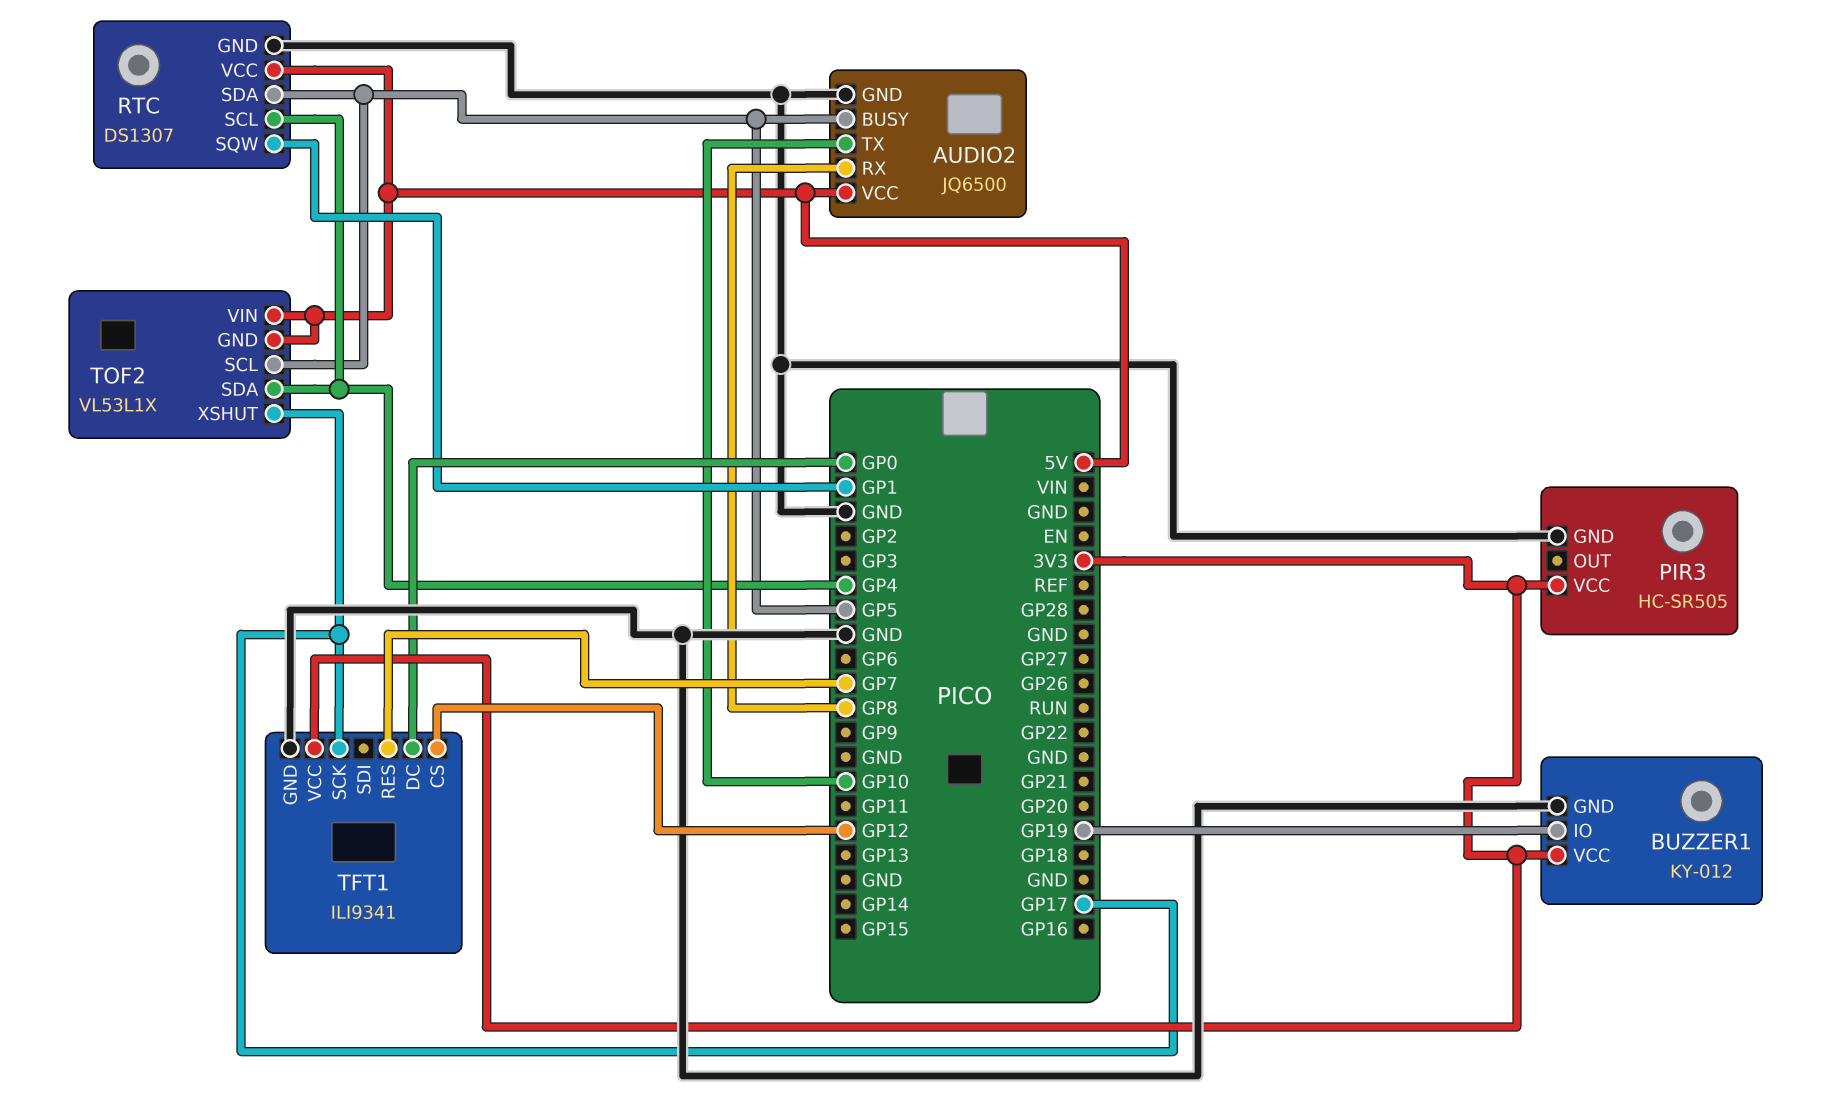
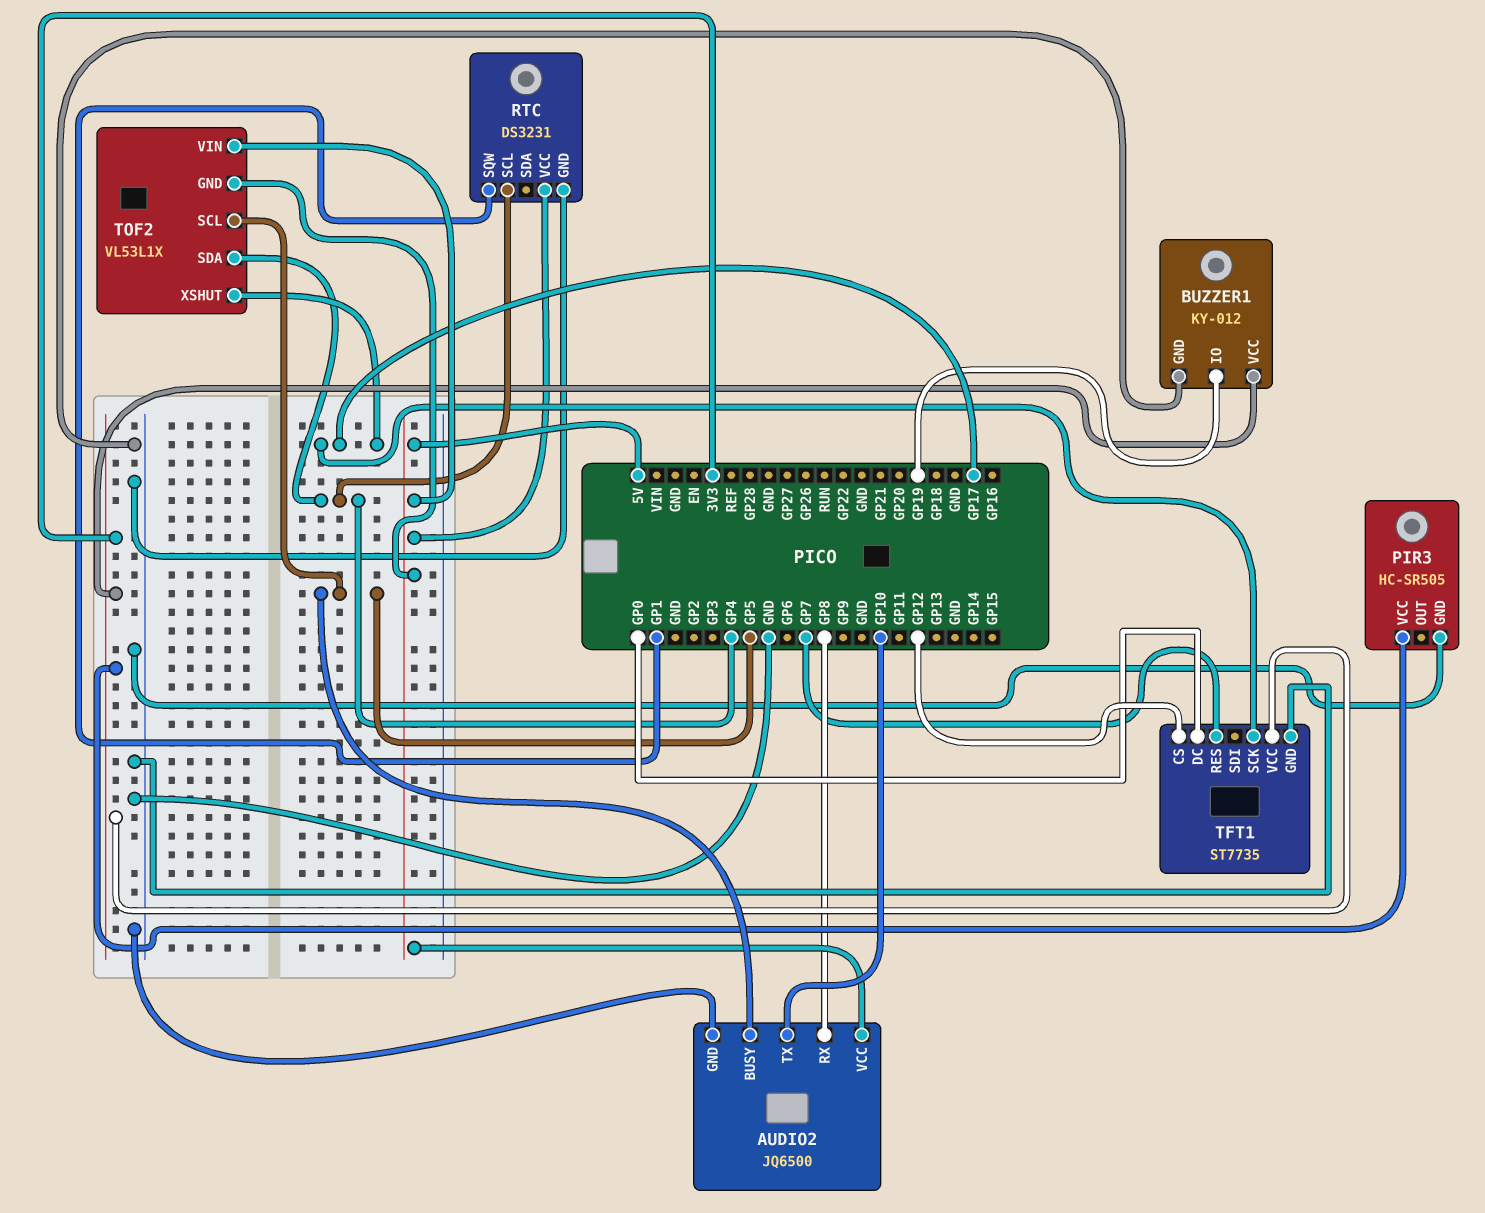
RTC: DS1307 -> DS3231
RTC pin SDA: GP5 -> none
TFT1: ILI9341 -> ST7735

